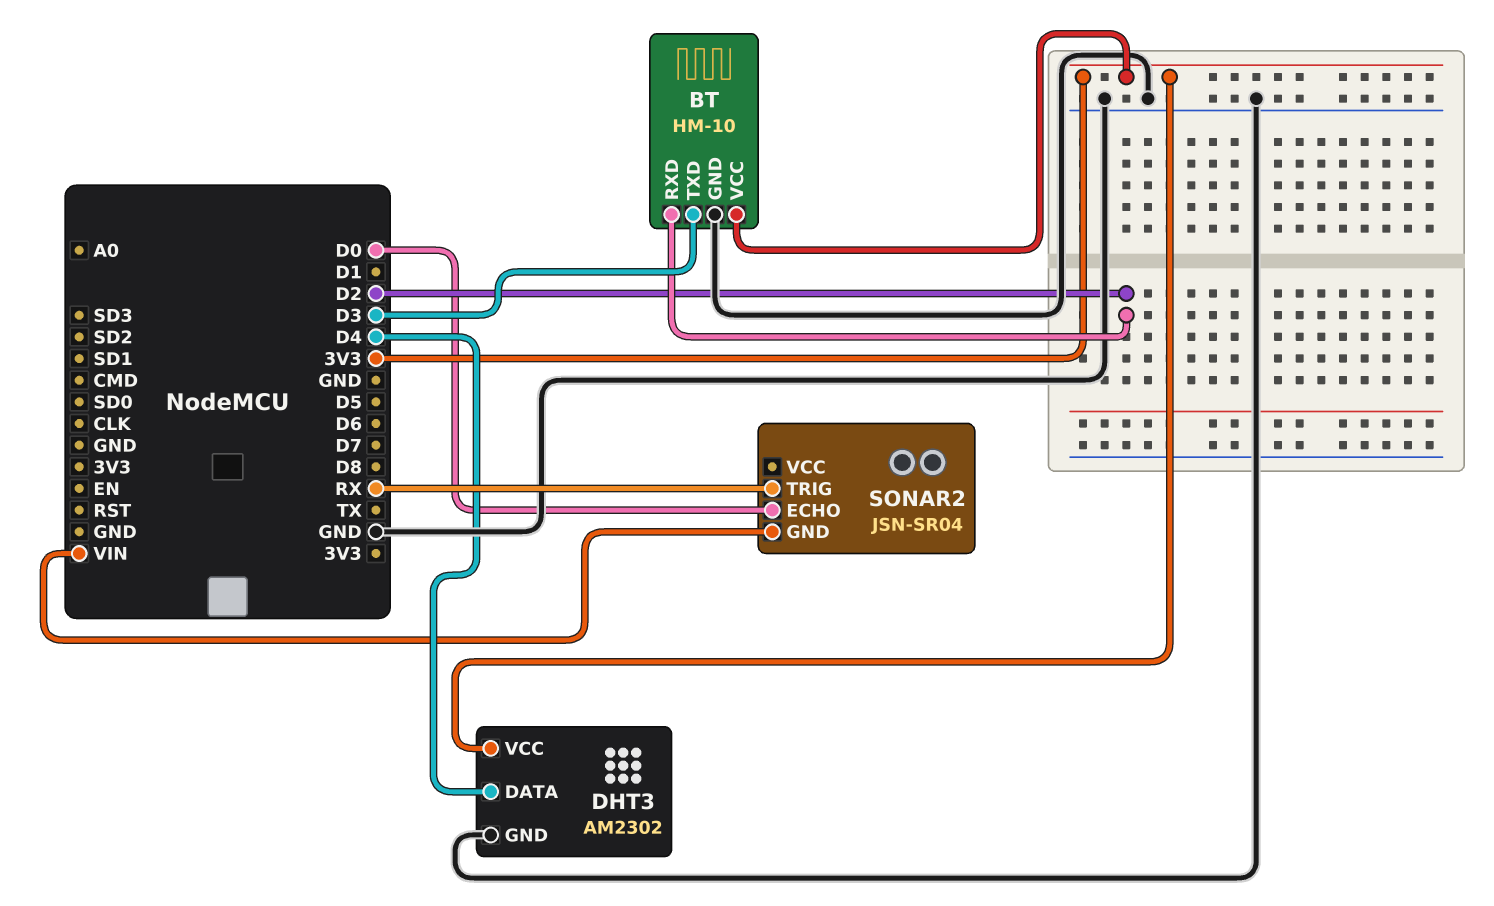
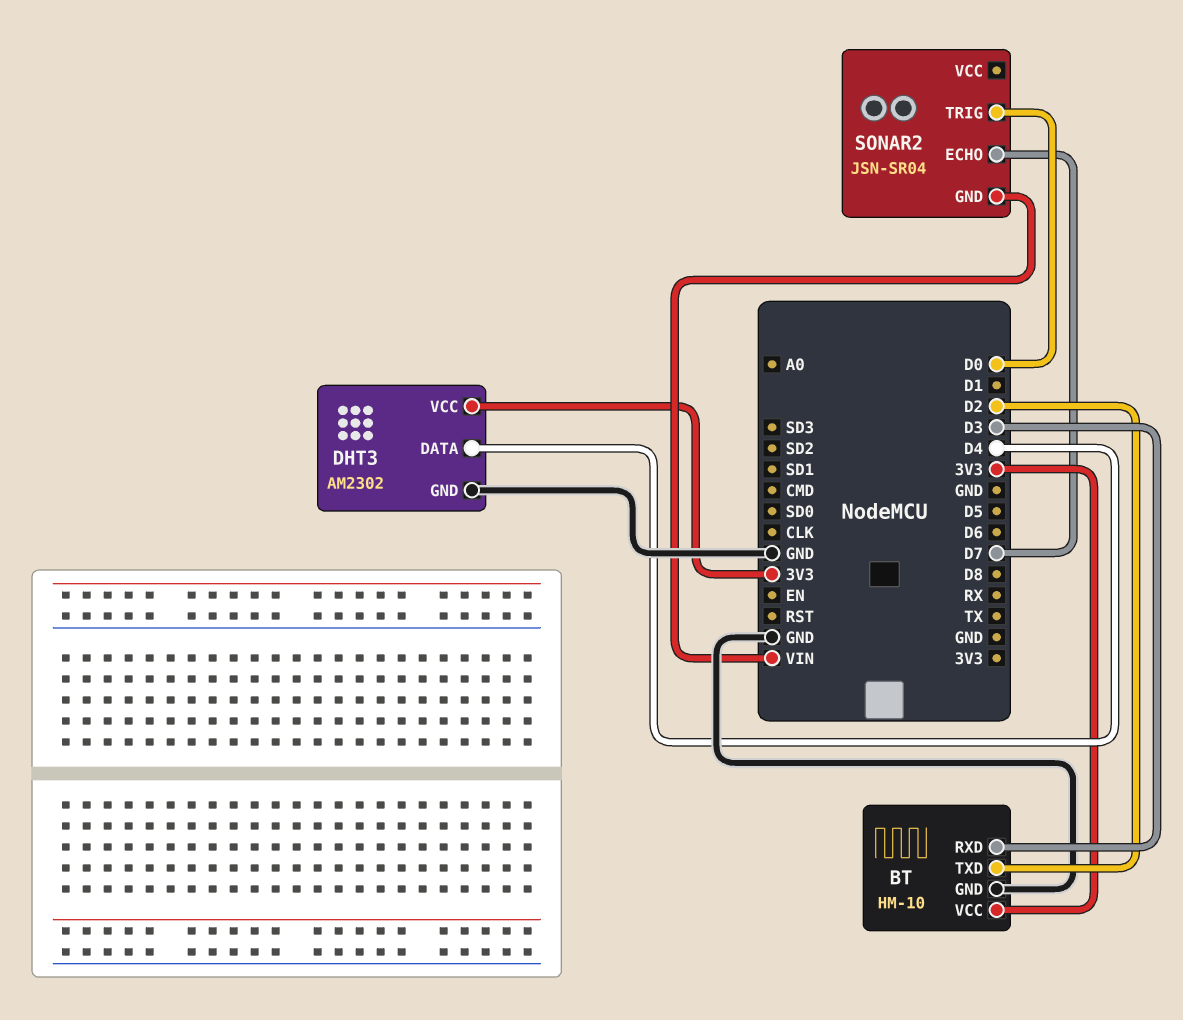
BT pin RXD: D2 -> D3
BT pin TXD: D3 -> D2
SONAR2 pin ECHO: D0 -> D7
SONAR2 pin TRIG: RX -> D0

